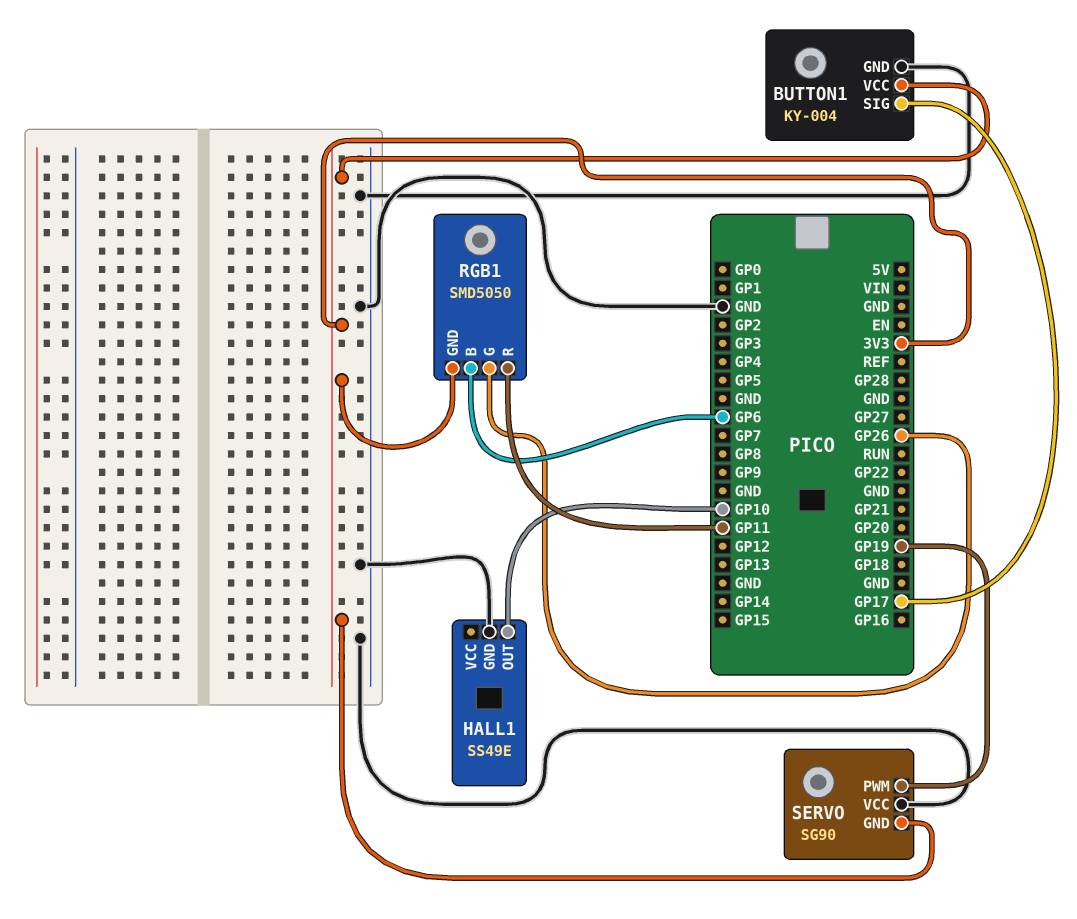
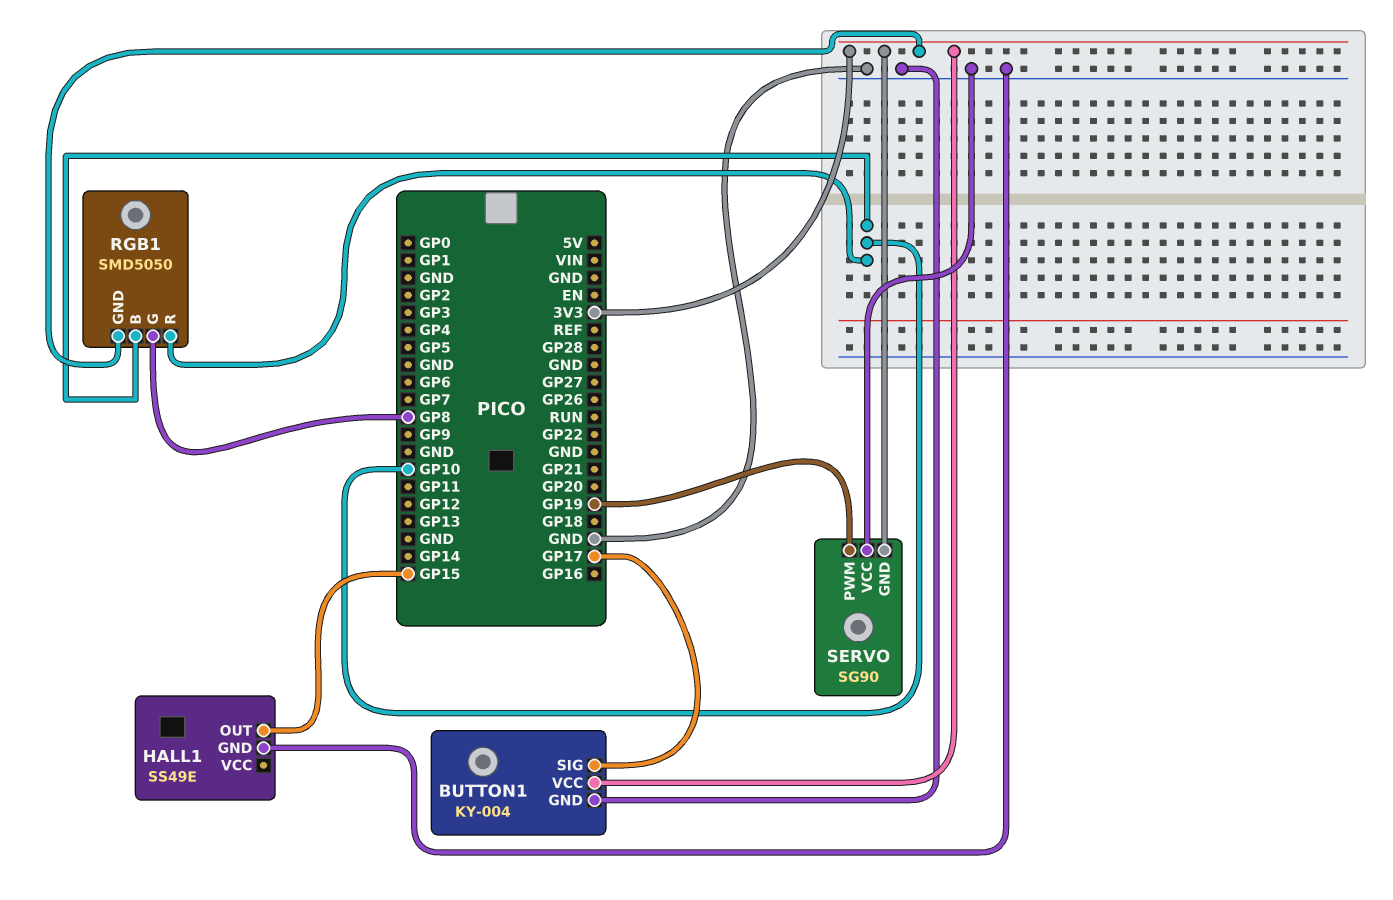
HALL1 pin OUT: GP10 -> GP15
RGB1 pin B: GP6 -> GP10
RGB1 pin G: GP26 -> GP8
RGB1 pin R: GP11 -> GP10

